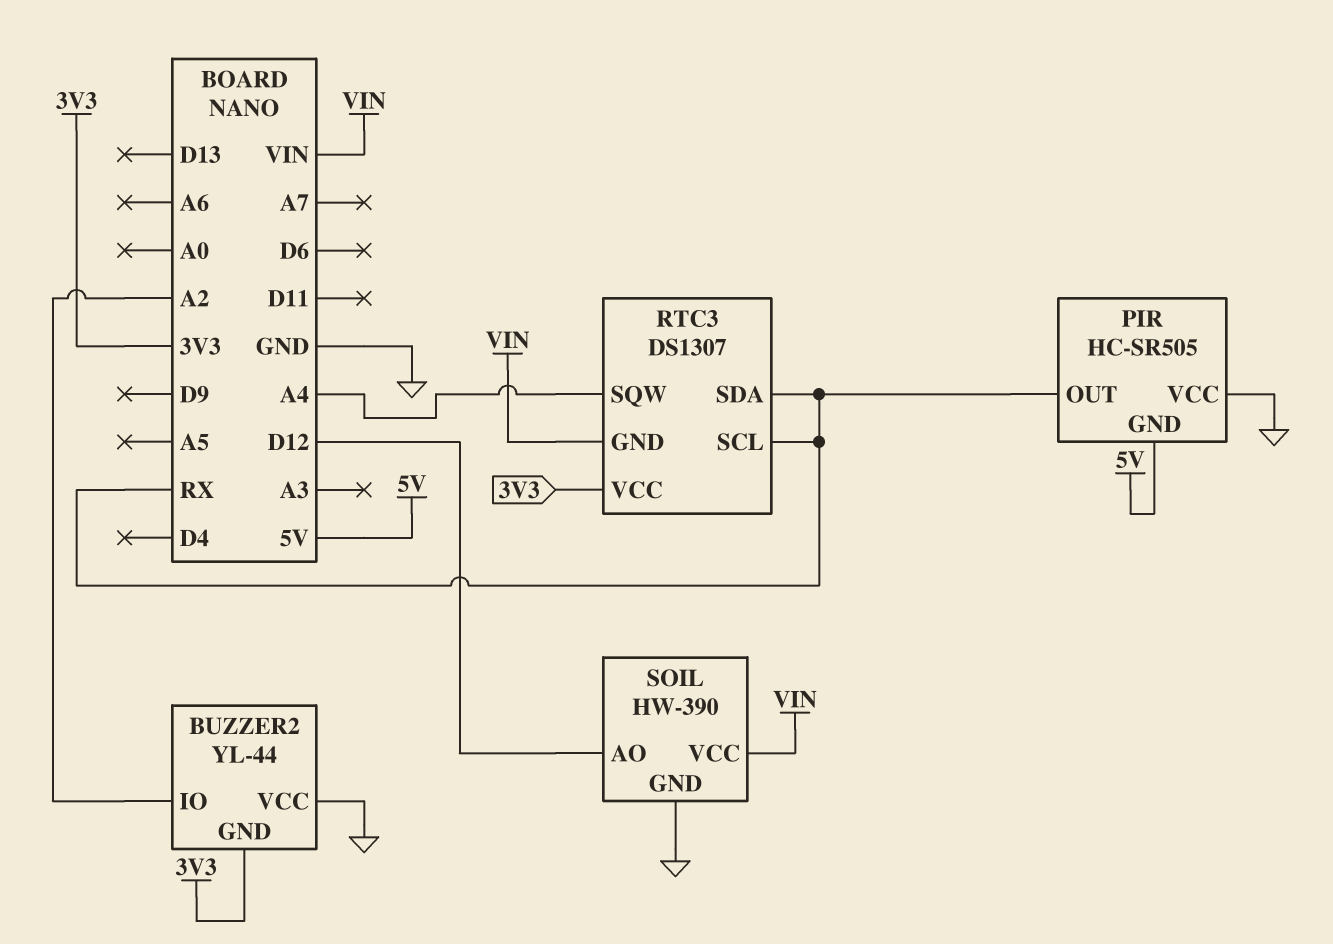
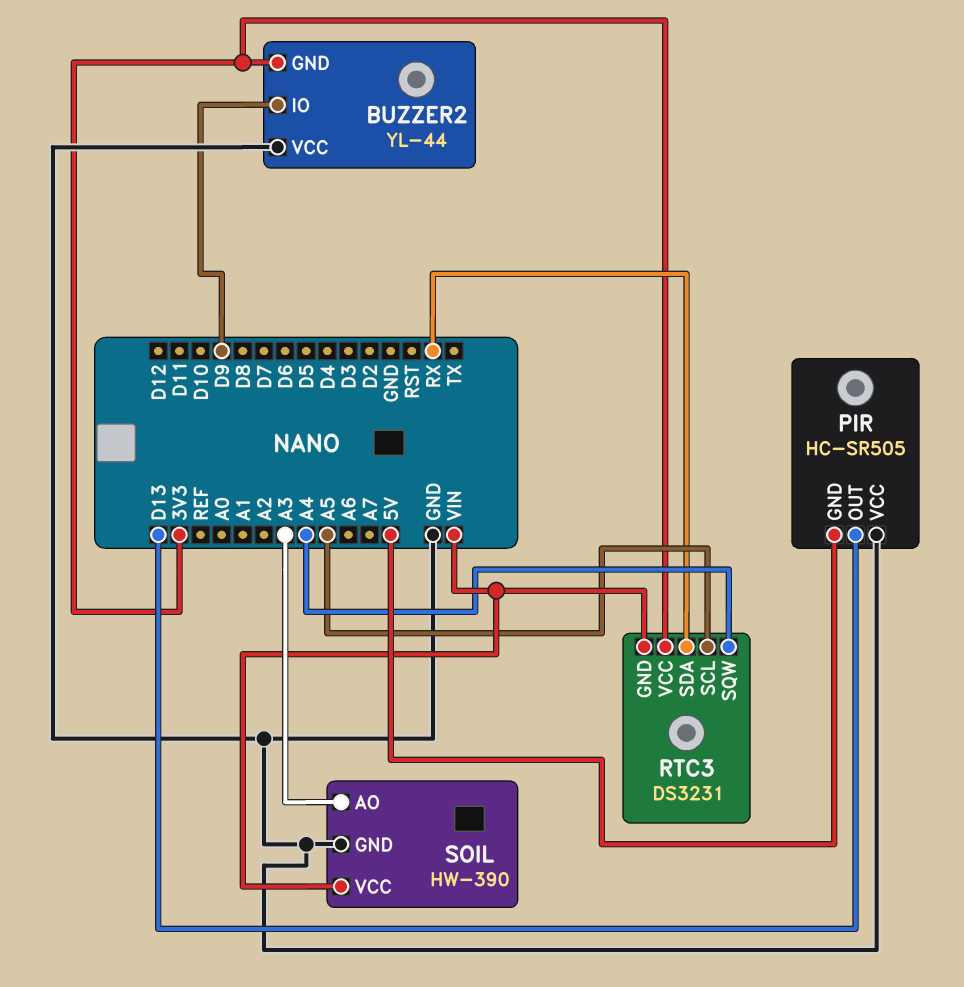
BUZZER2 pin IO: A2 -> D9
PIR pin OUT: RX -> D13
RTC3: DS1307 -> DS3231
RTC3 pin SCL: RX -> A5
SOIL pin AO: D12 -> A3

